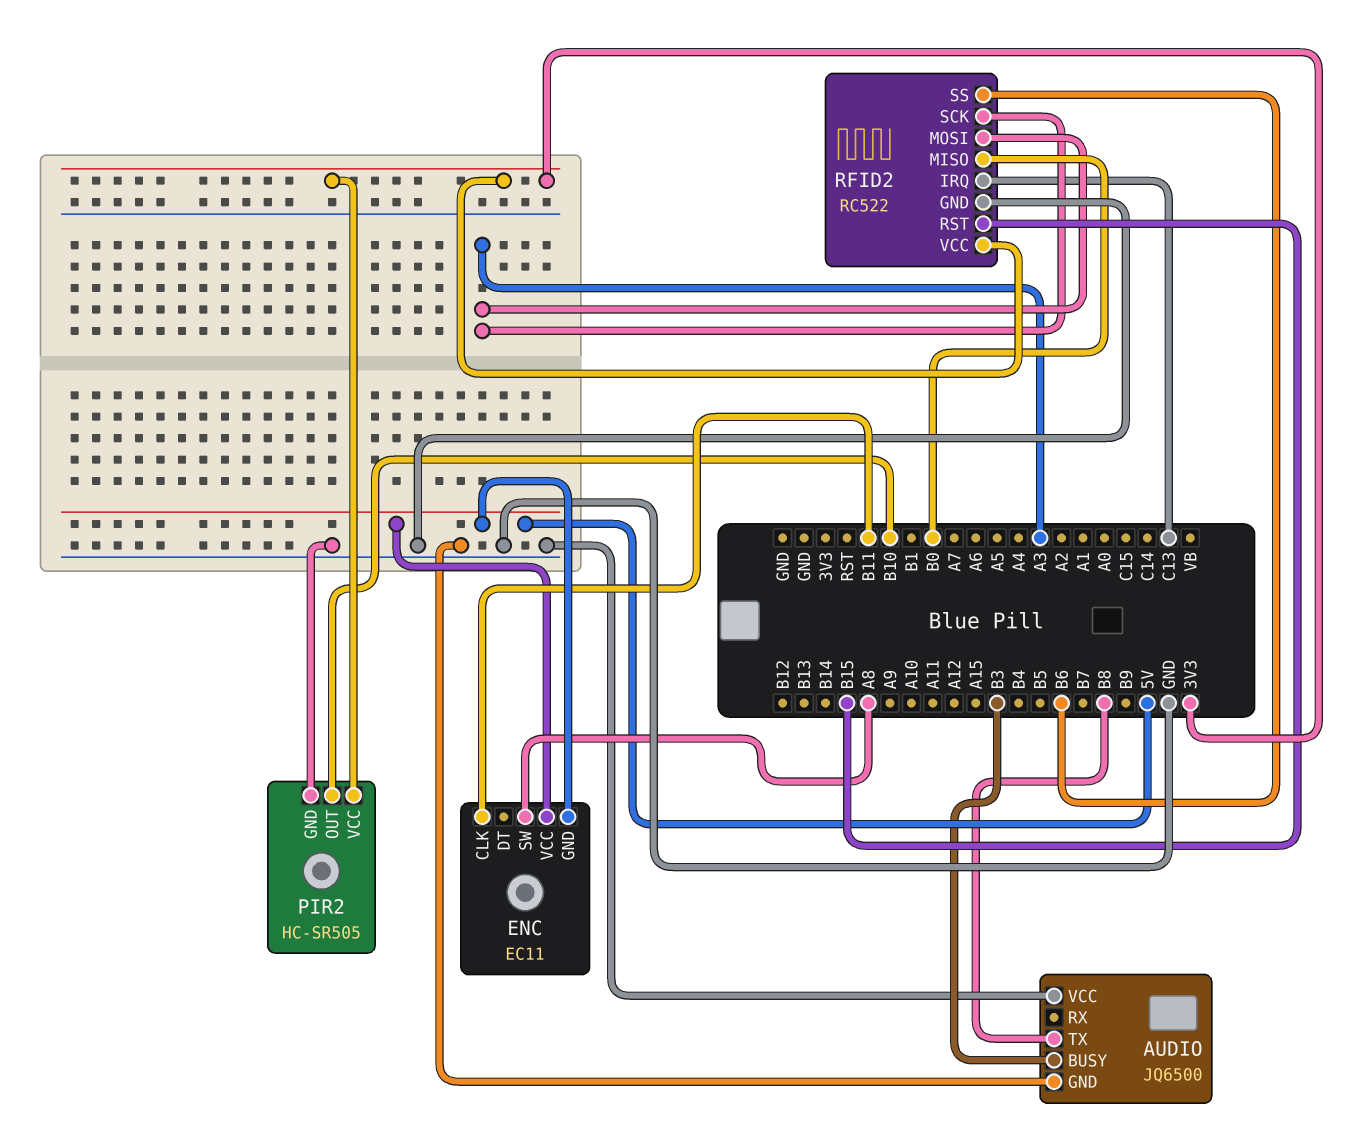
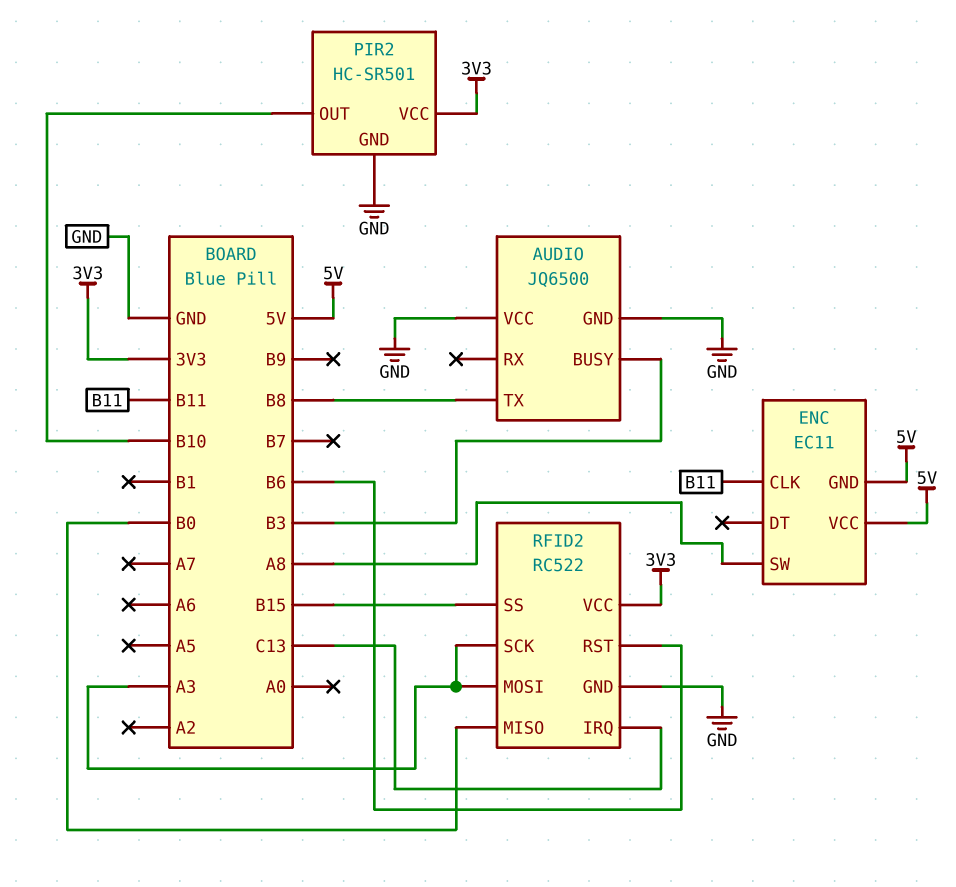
PIR2: HC-SR505 -> HC-SR501
RFID2 pin RST: B15 -> B6
RFID2 pin SS: B6 -> B15

